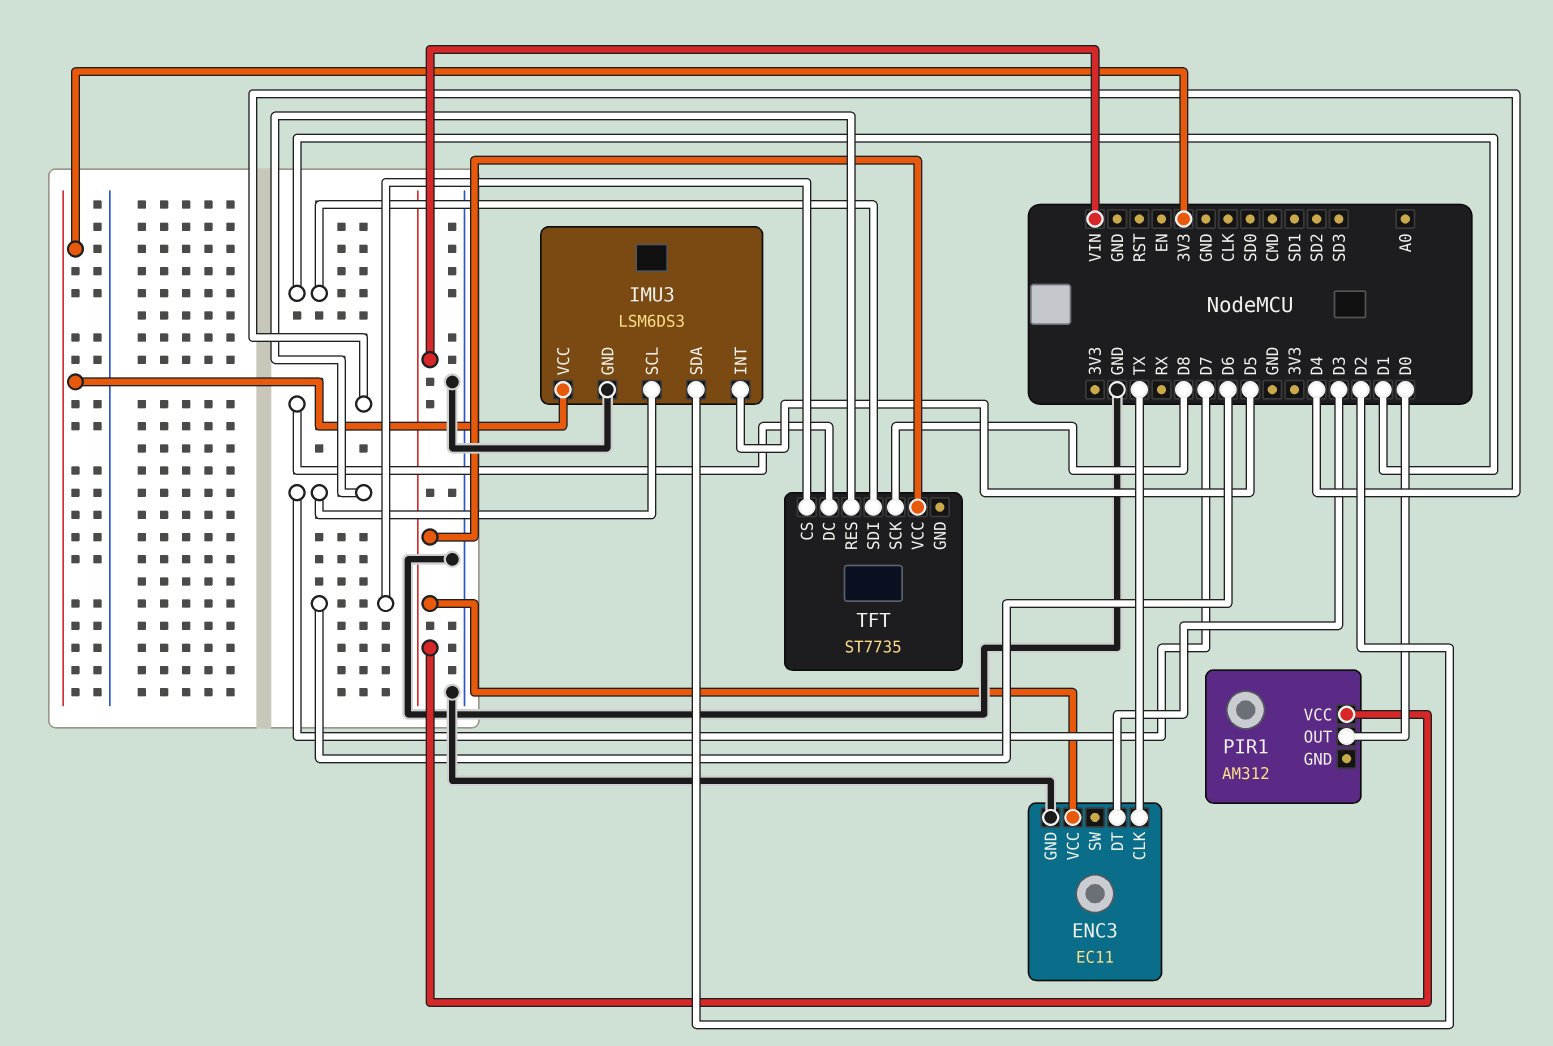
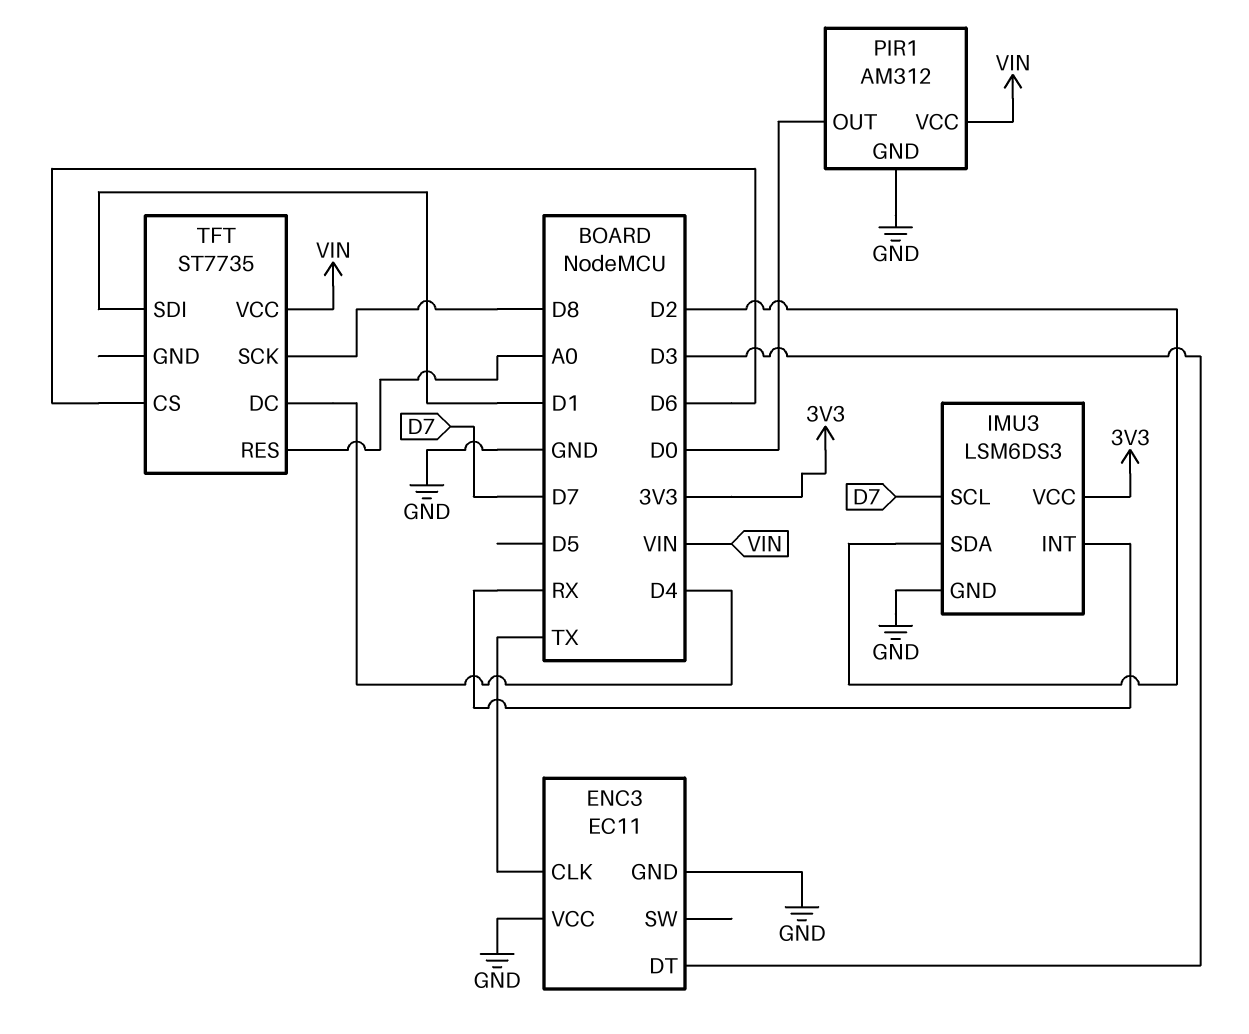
ENC3 pin VCC: VIN -> GND
IMU3 pin INT: D5 -> RX
PIR1 pin GND: none -> GND
TFT pin RES: D7 -> A0

